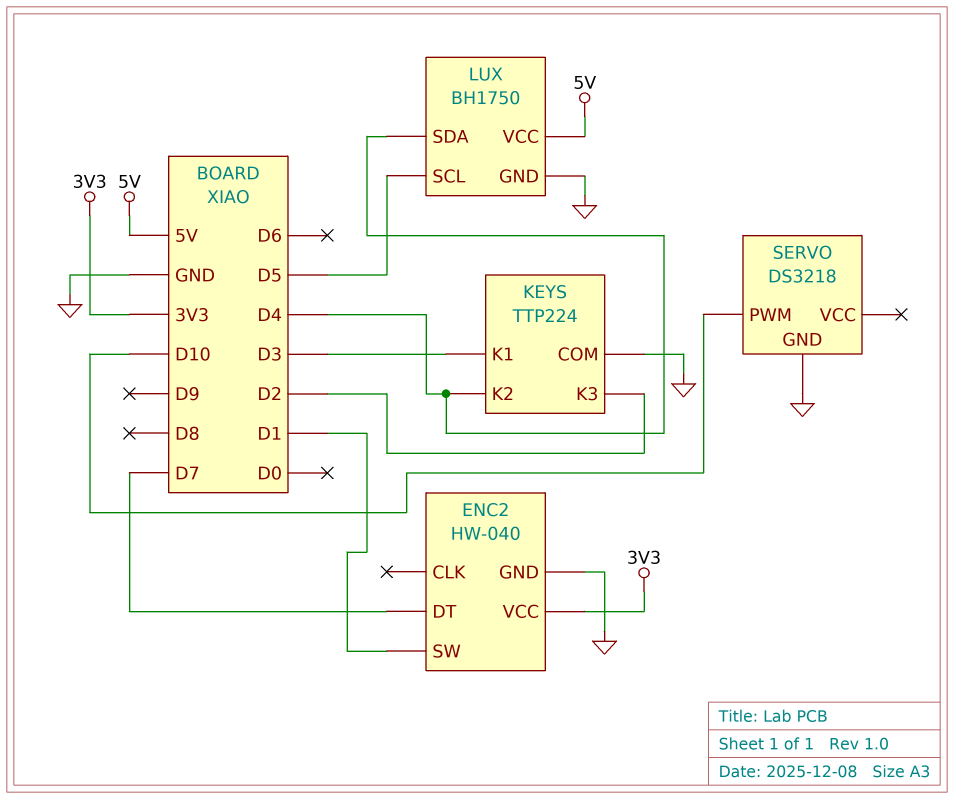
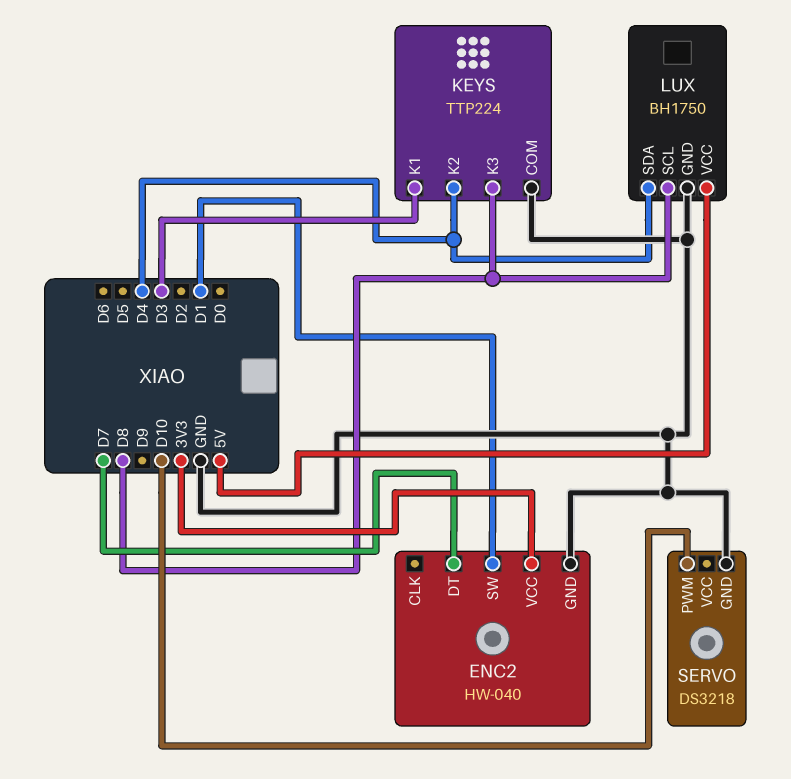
KEYS pin K3: D2 -> D8
LUX pin SCL: D5 -> D8

